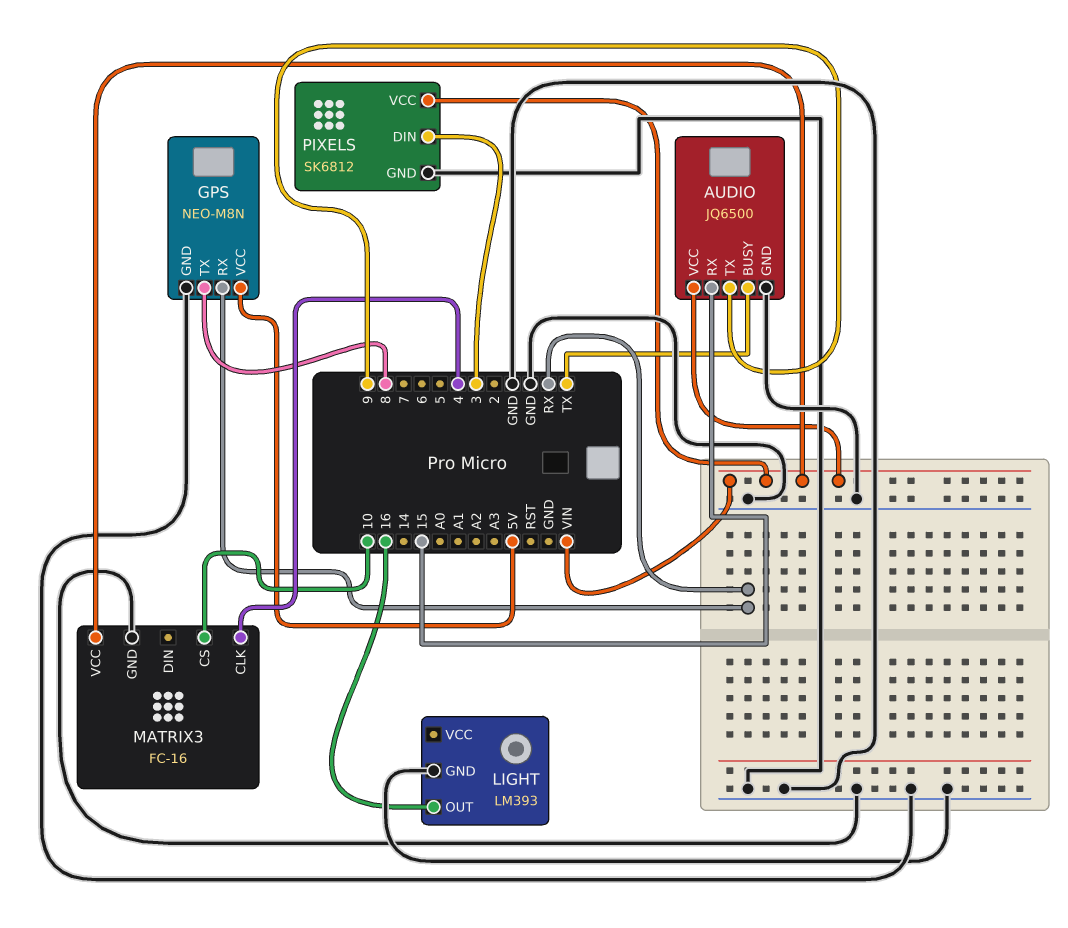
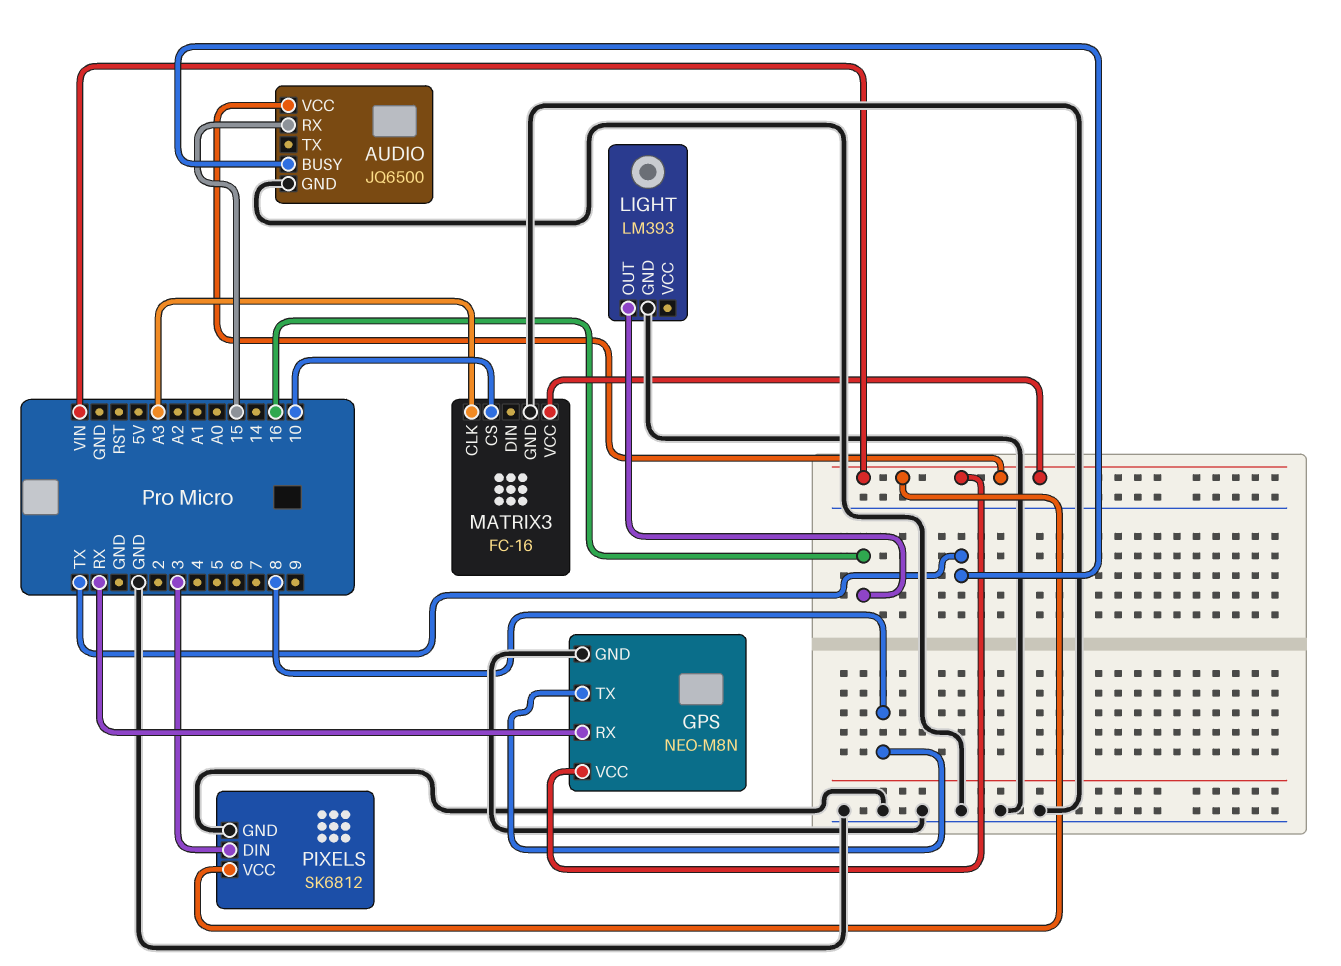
AUDIO pin TX: 9 -> none
GPS pin VCC: 5V -> VIN
MATRIX3 pin CLK: 4 -> A3

